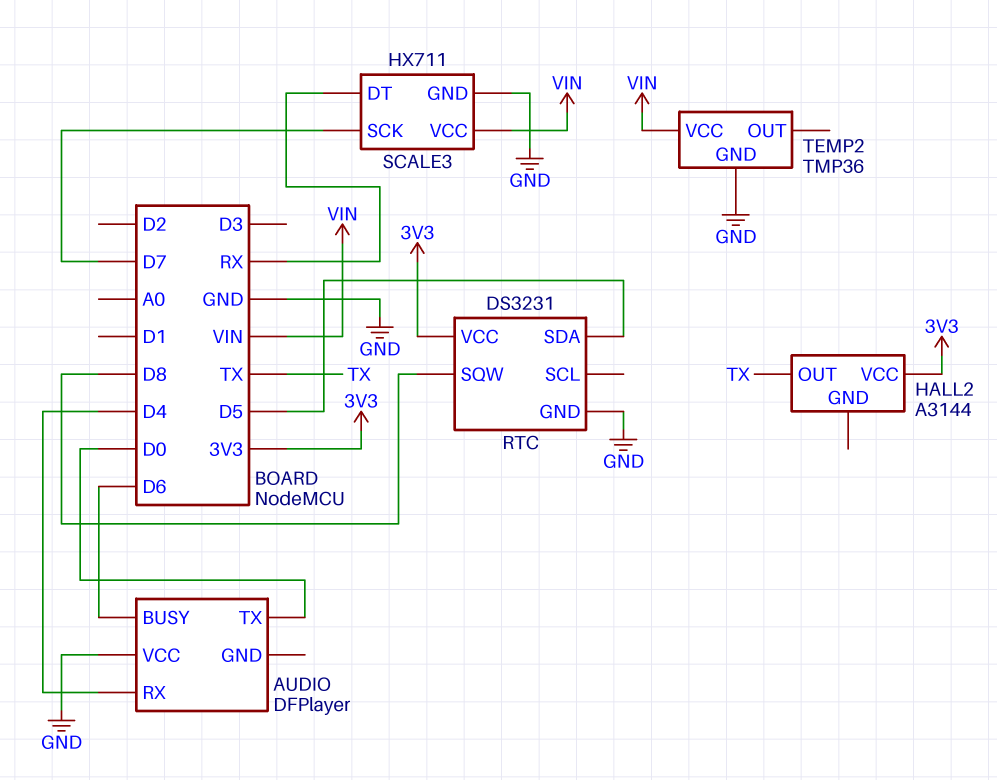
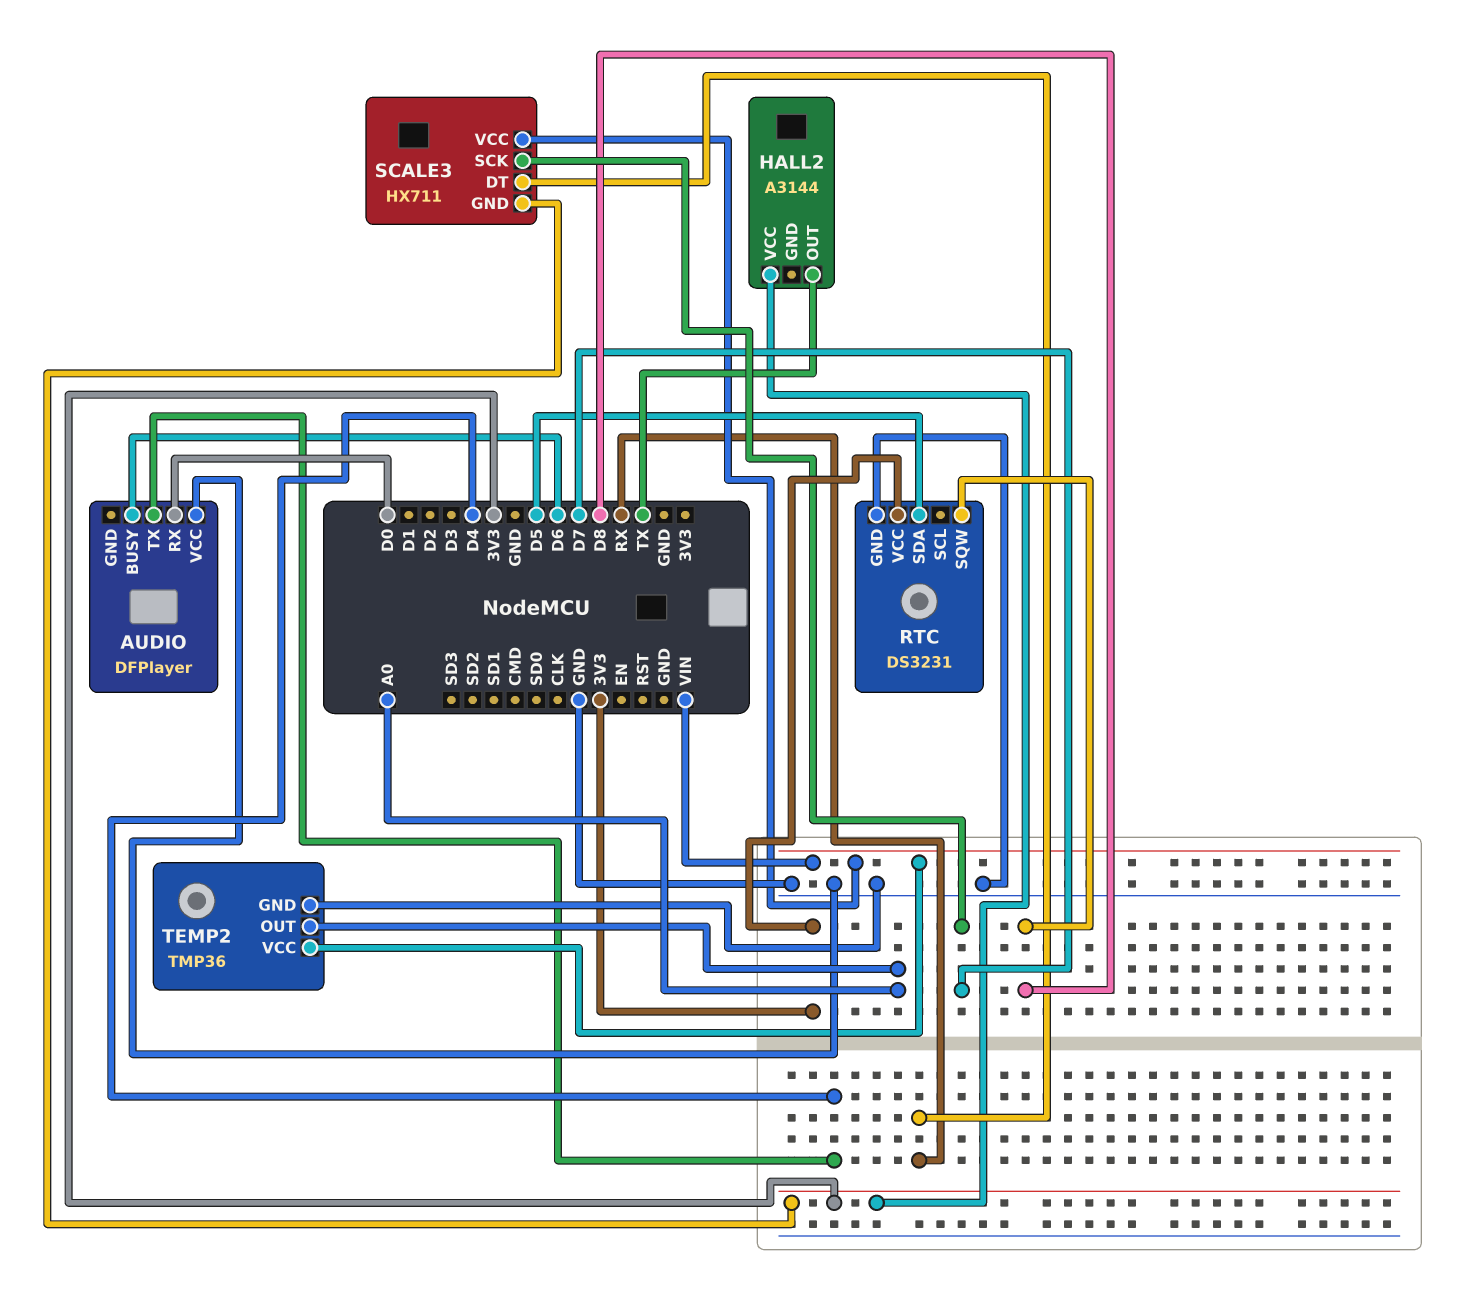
AUDIO pin RX: D4 -> D0
AUDIO pin TX: D0 -> D4
SCALE3 pin GND: GND -> 3V3
TEMP2 pin OUT: none -> A0

